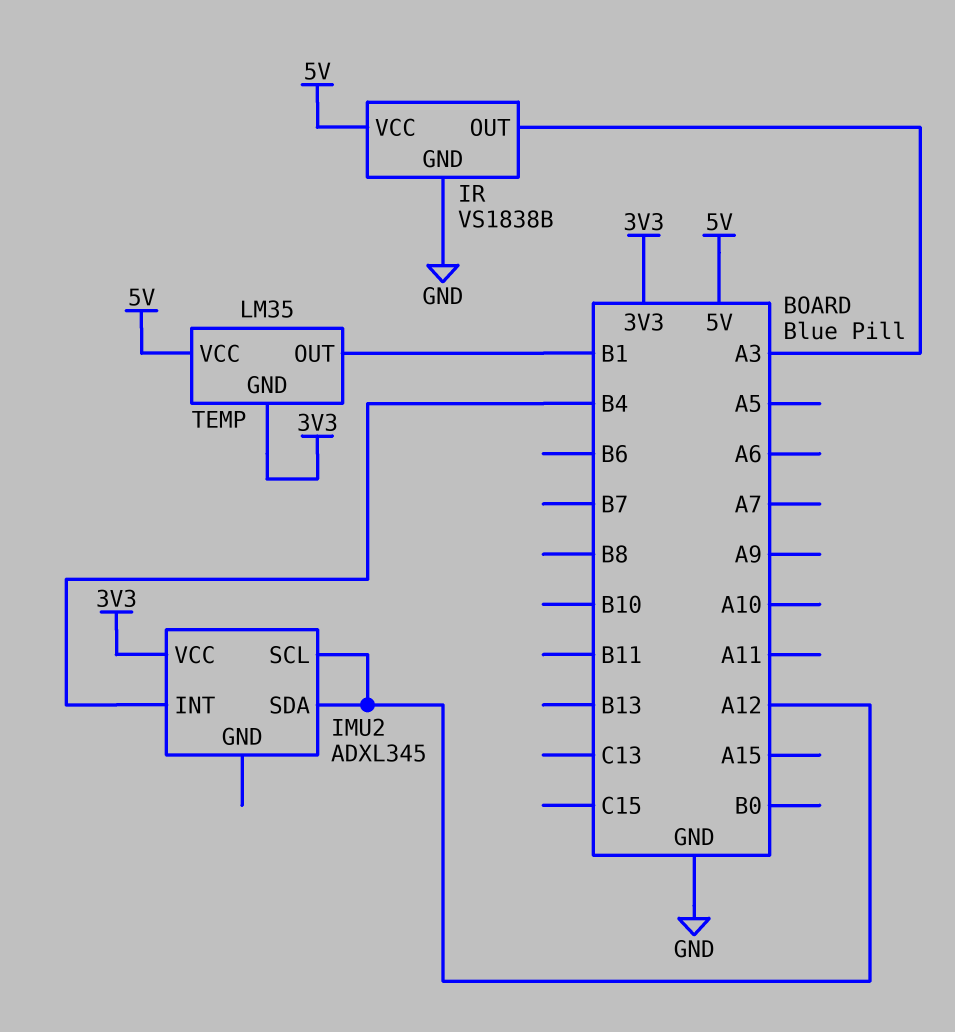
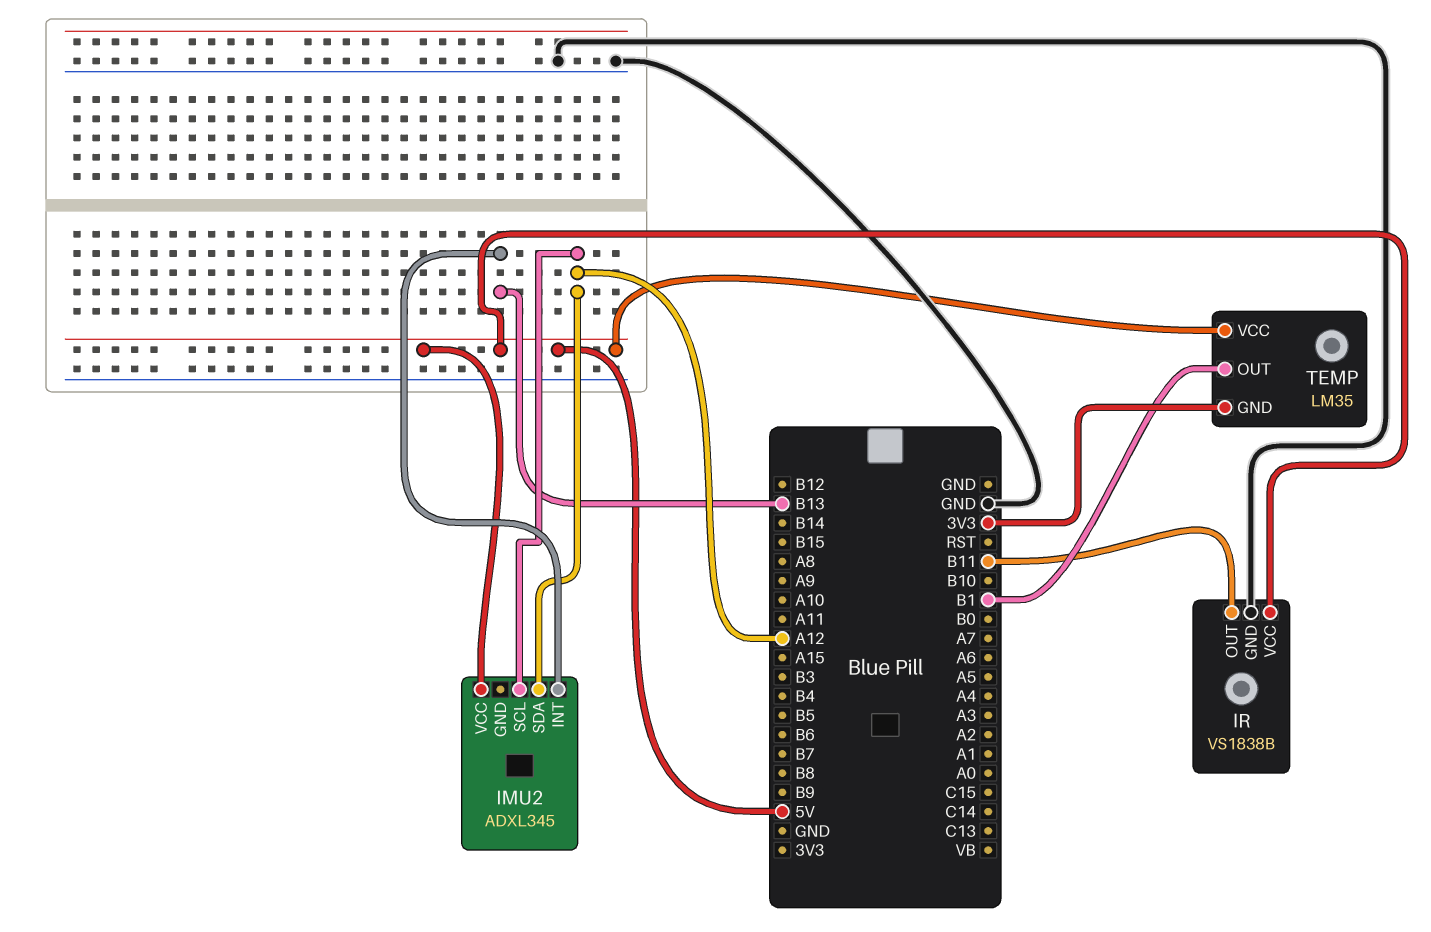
IMU2 pin INT: B4 -> B13
IMU2 pin VCC: 3V3 -> 5V
IR pin OUT: A3 -> B11

